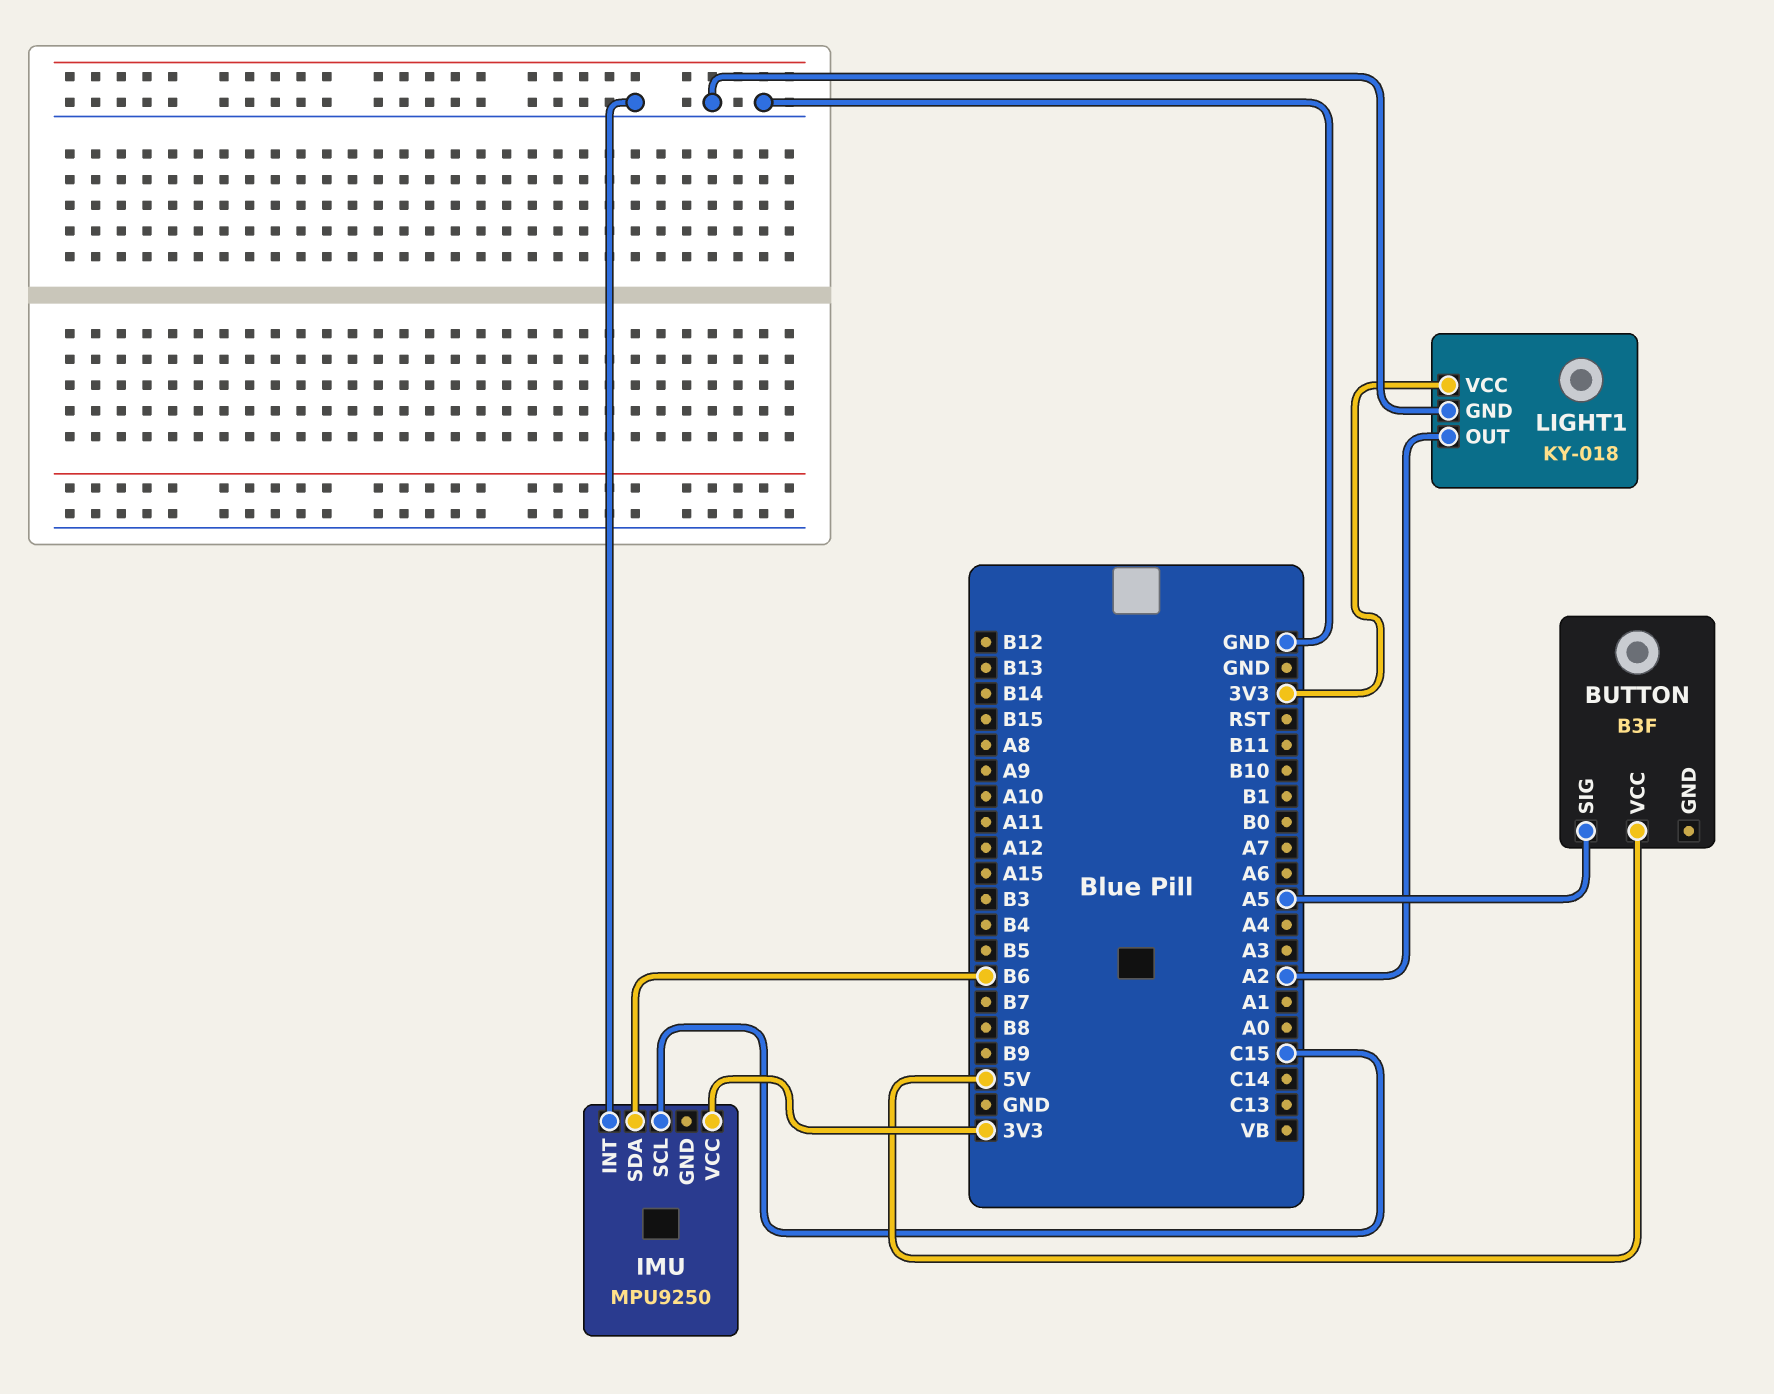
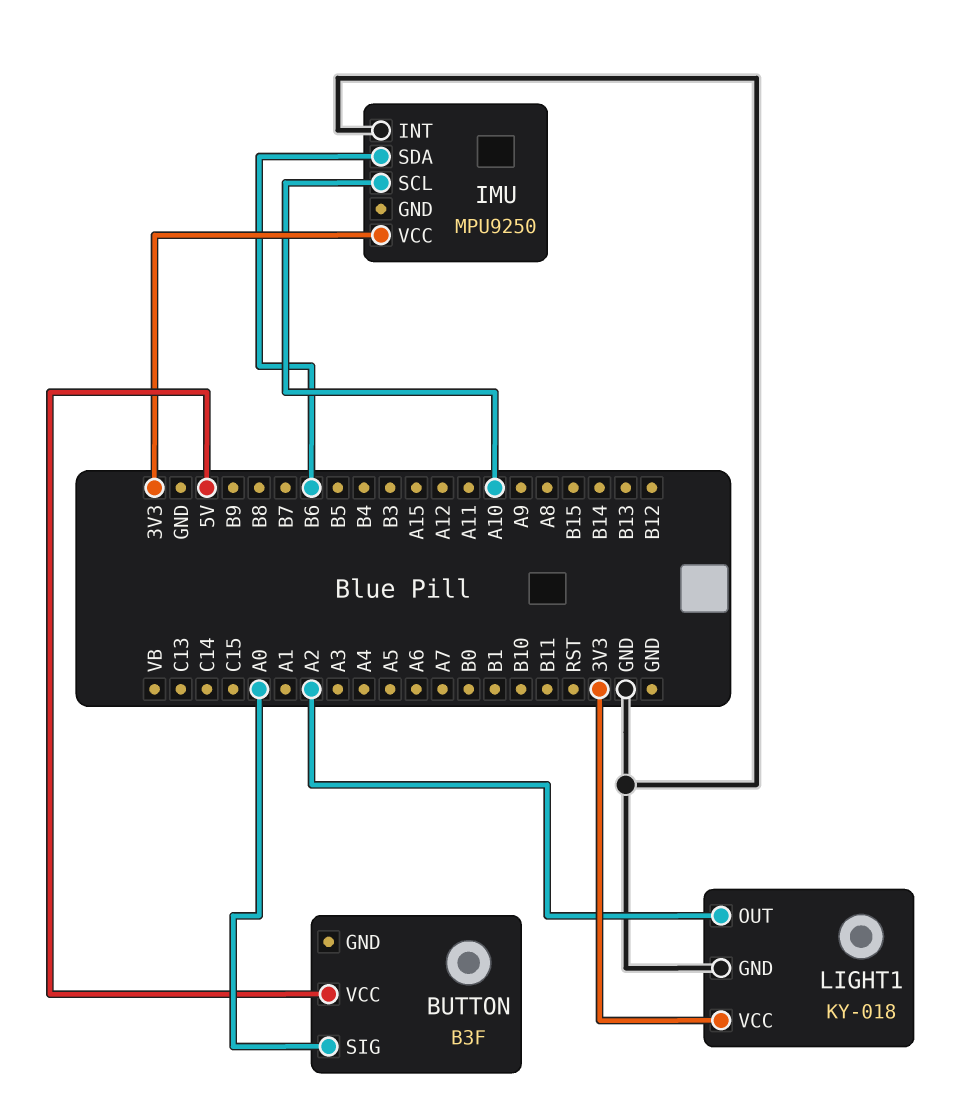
BUTTON pin SIG: A5 -> A0
IMU pin SCL: C15 -> A10

